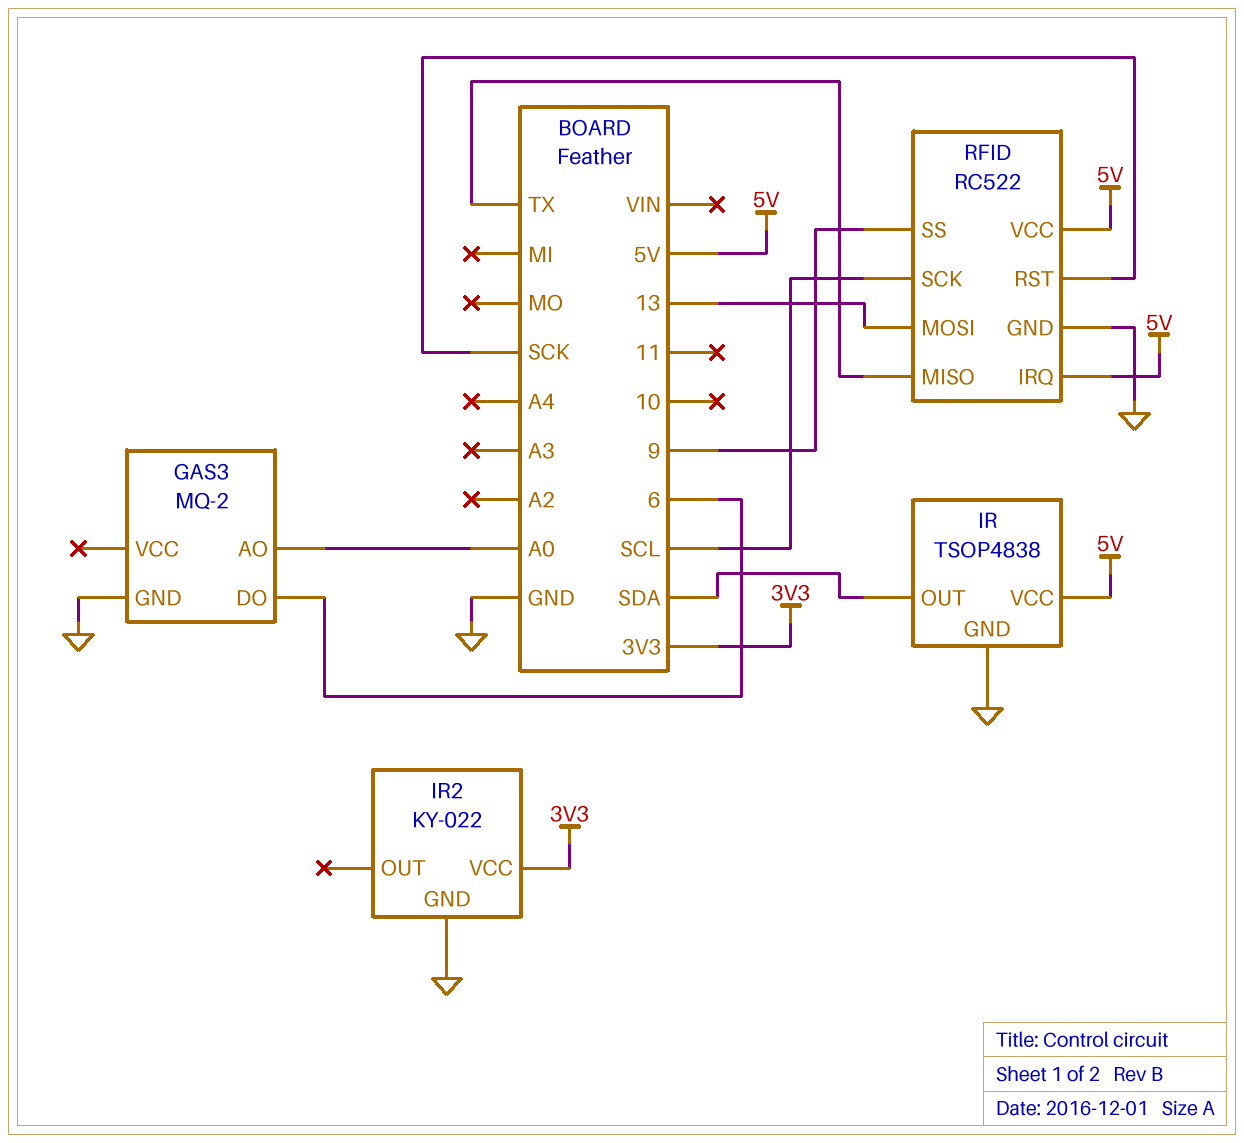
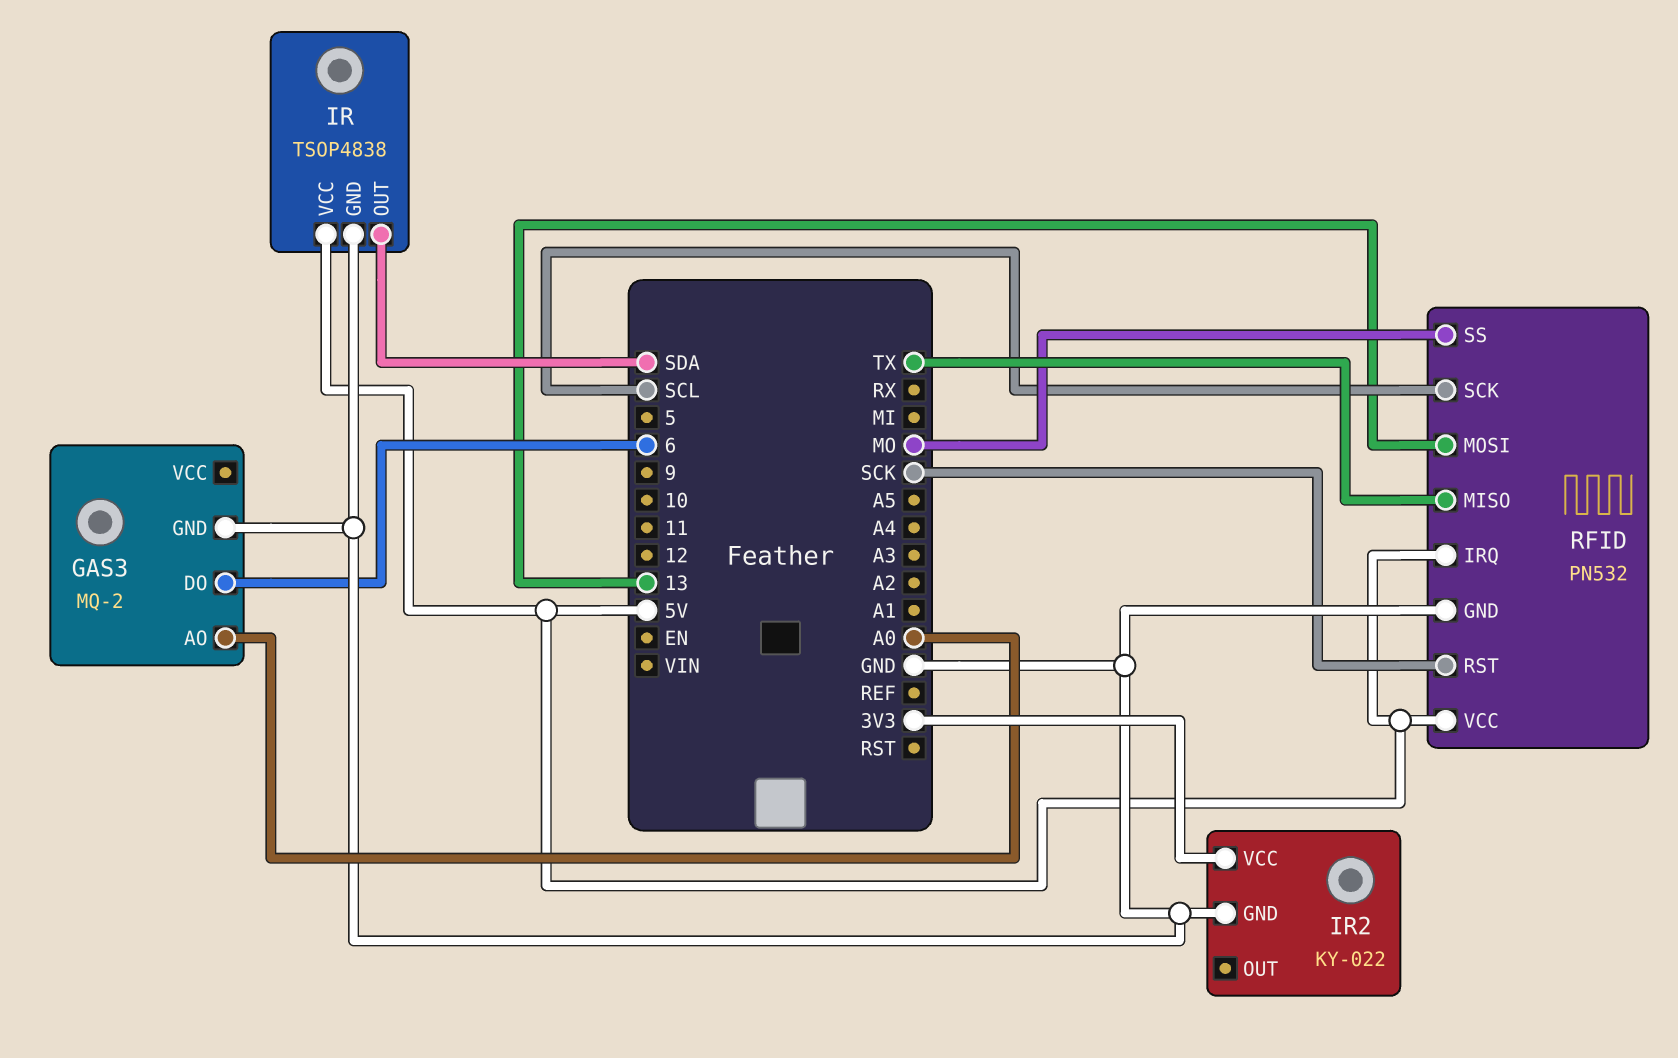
RFID: RC522 -> PN532
RFID pin SS: 9 -> MO

